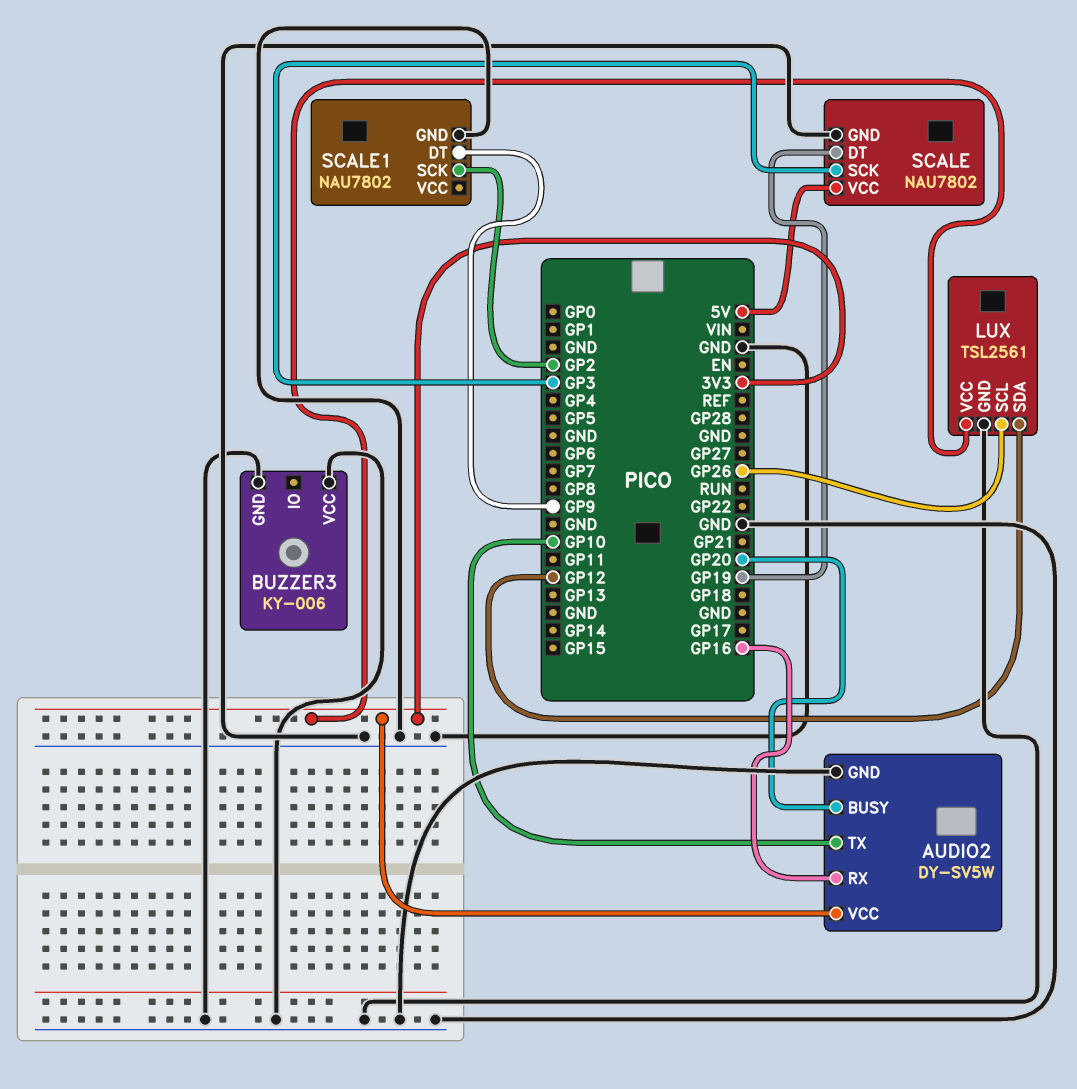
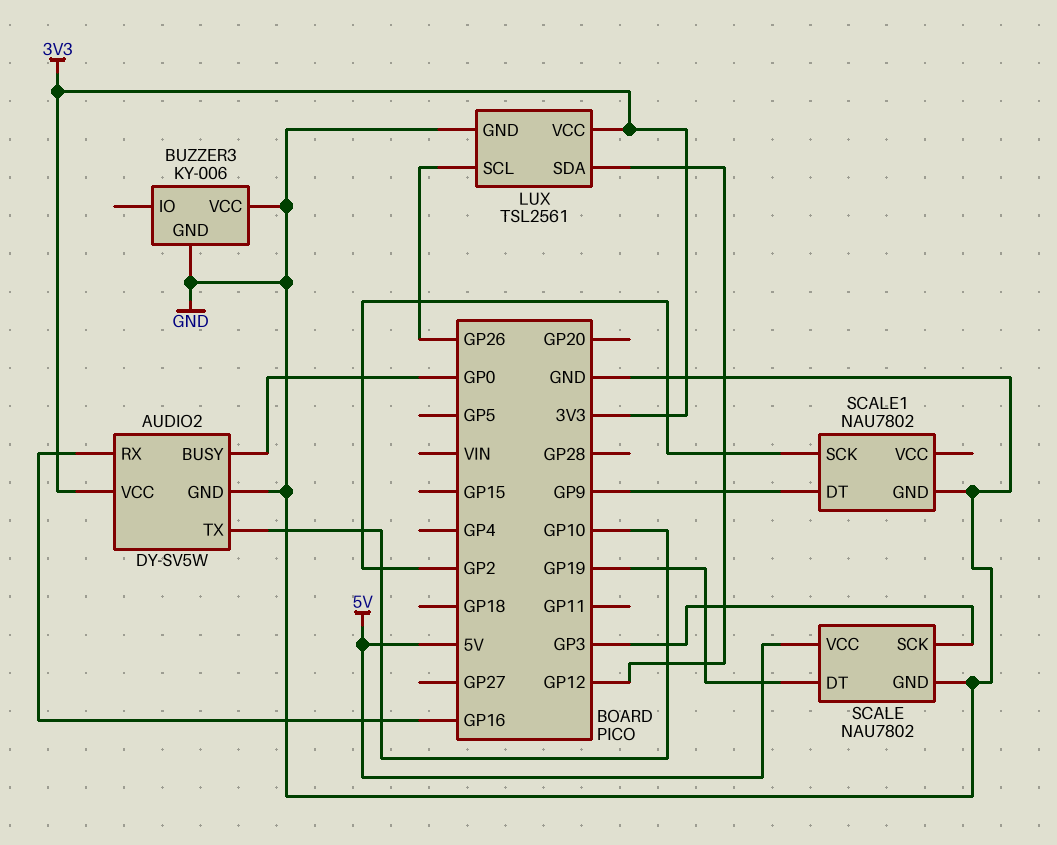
AUDIO2 pin BUSY: GP20 -> GP0

